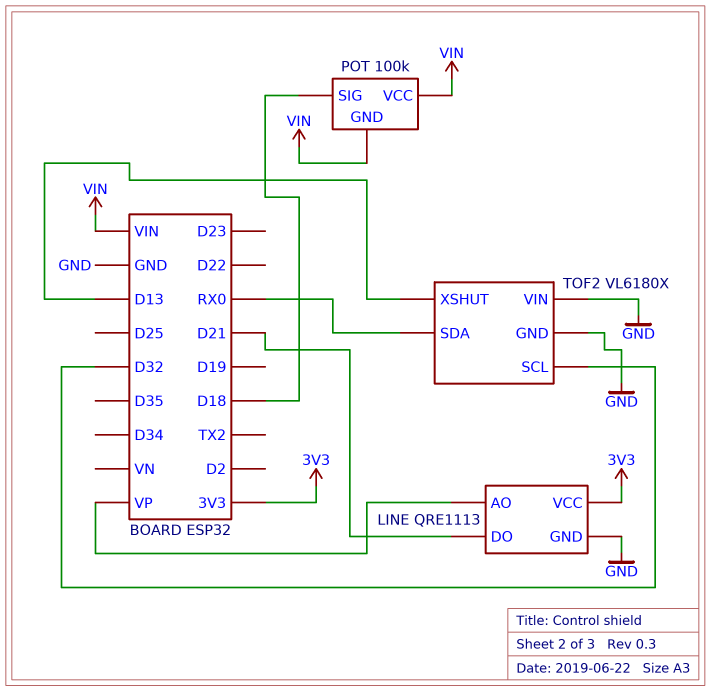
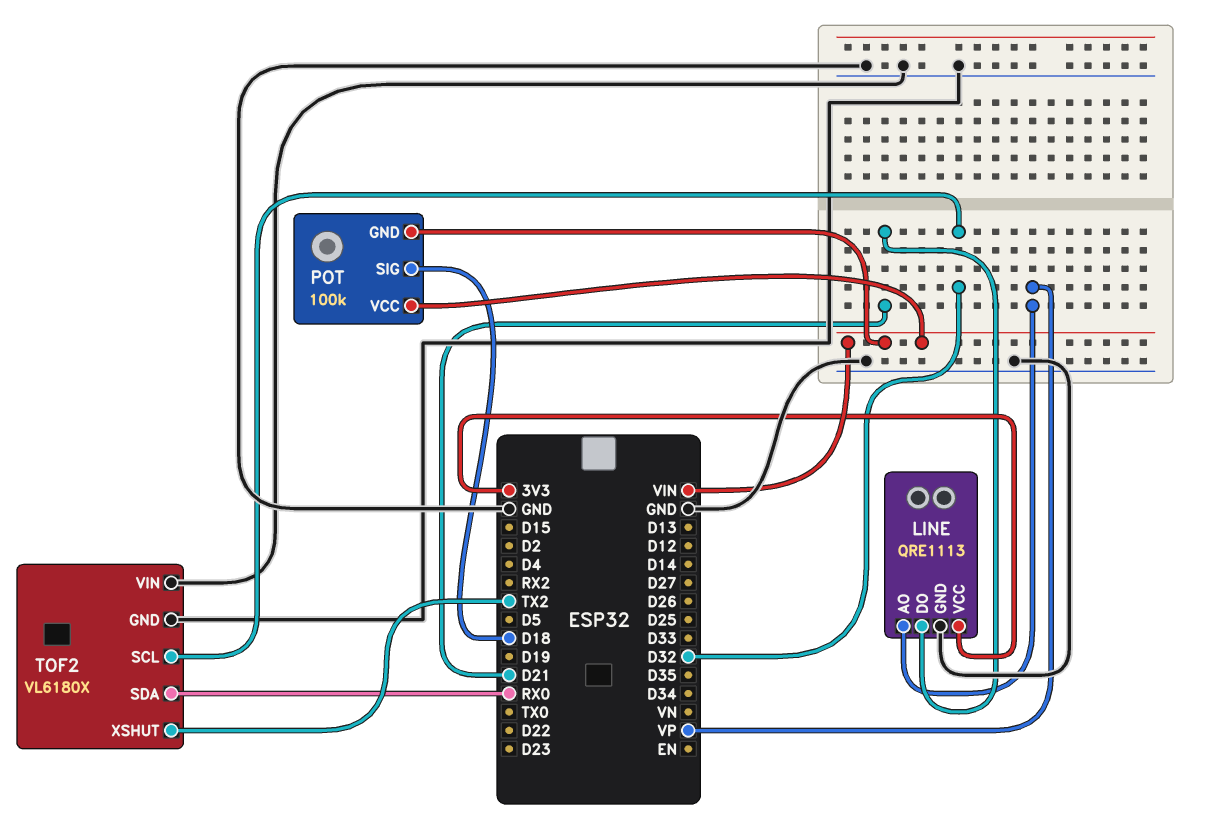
TOF2 pin XSHUT: D13 -> TX2

